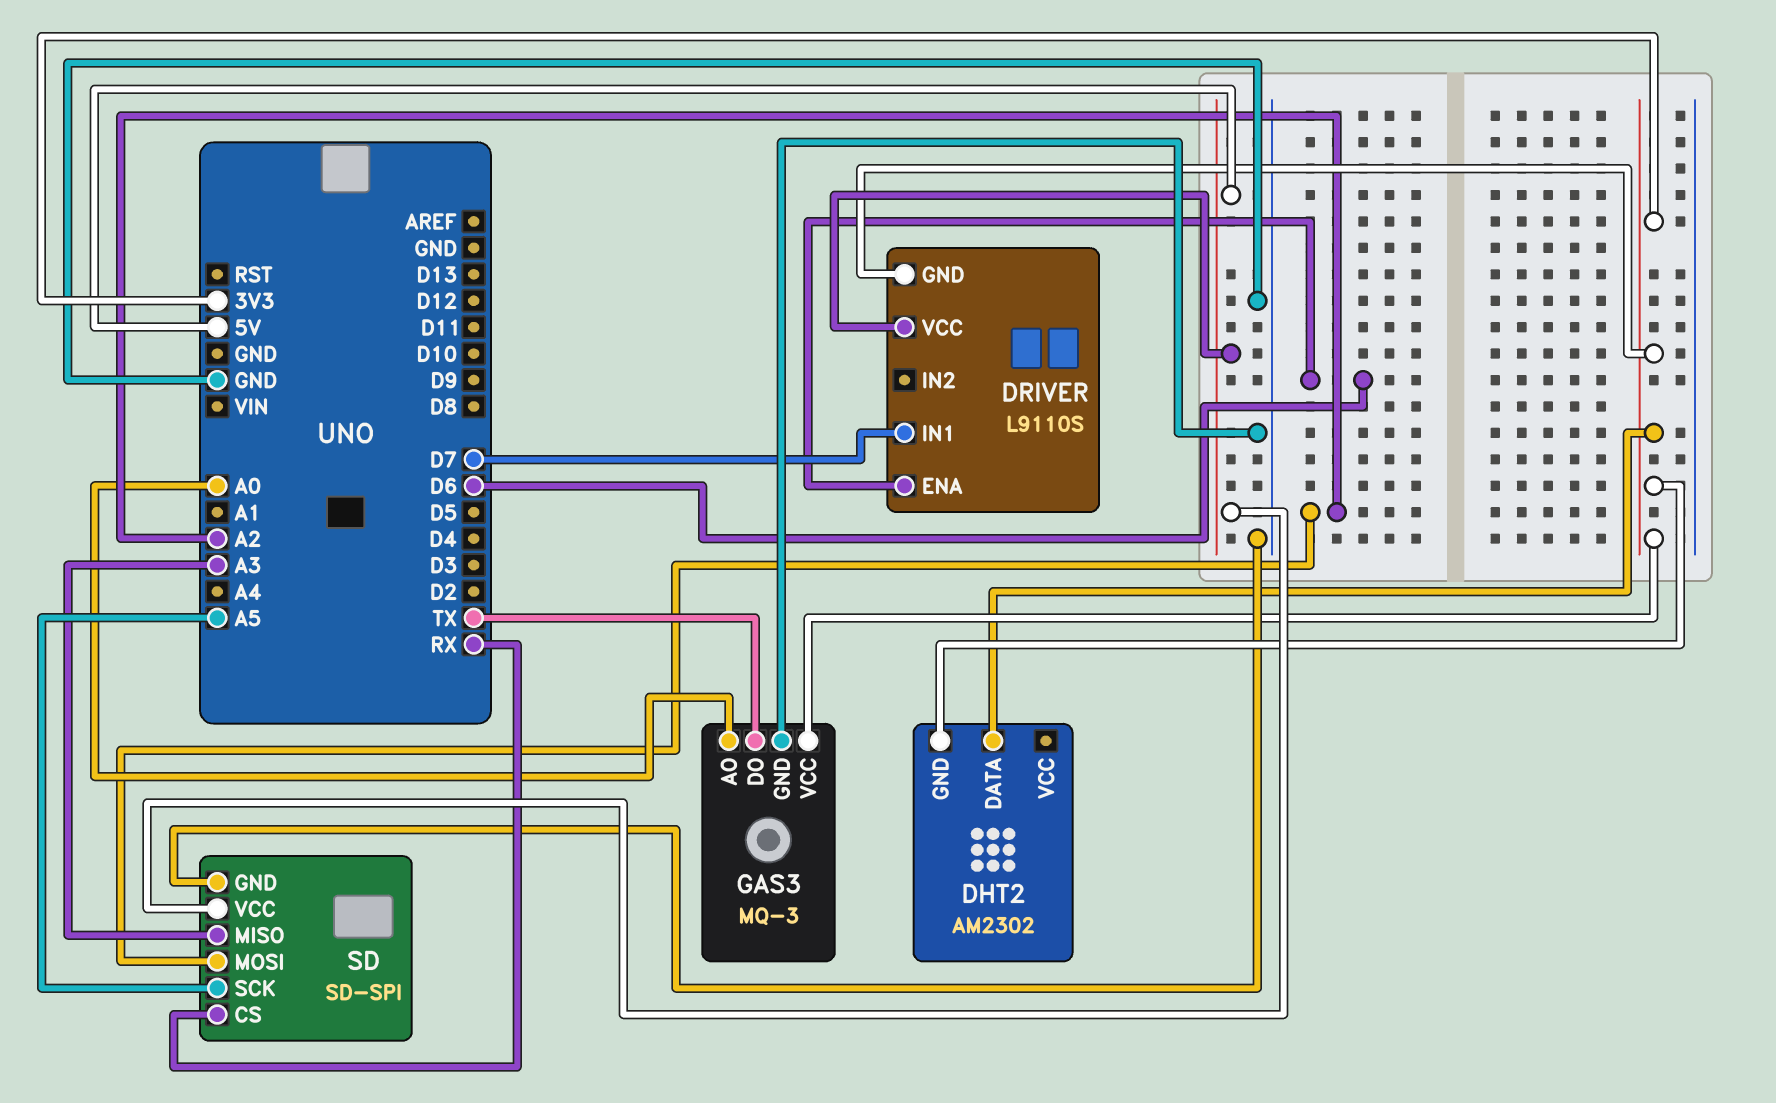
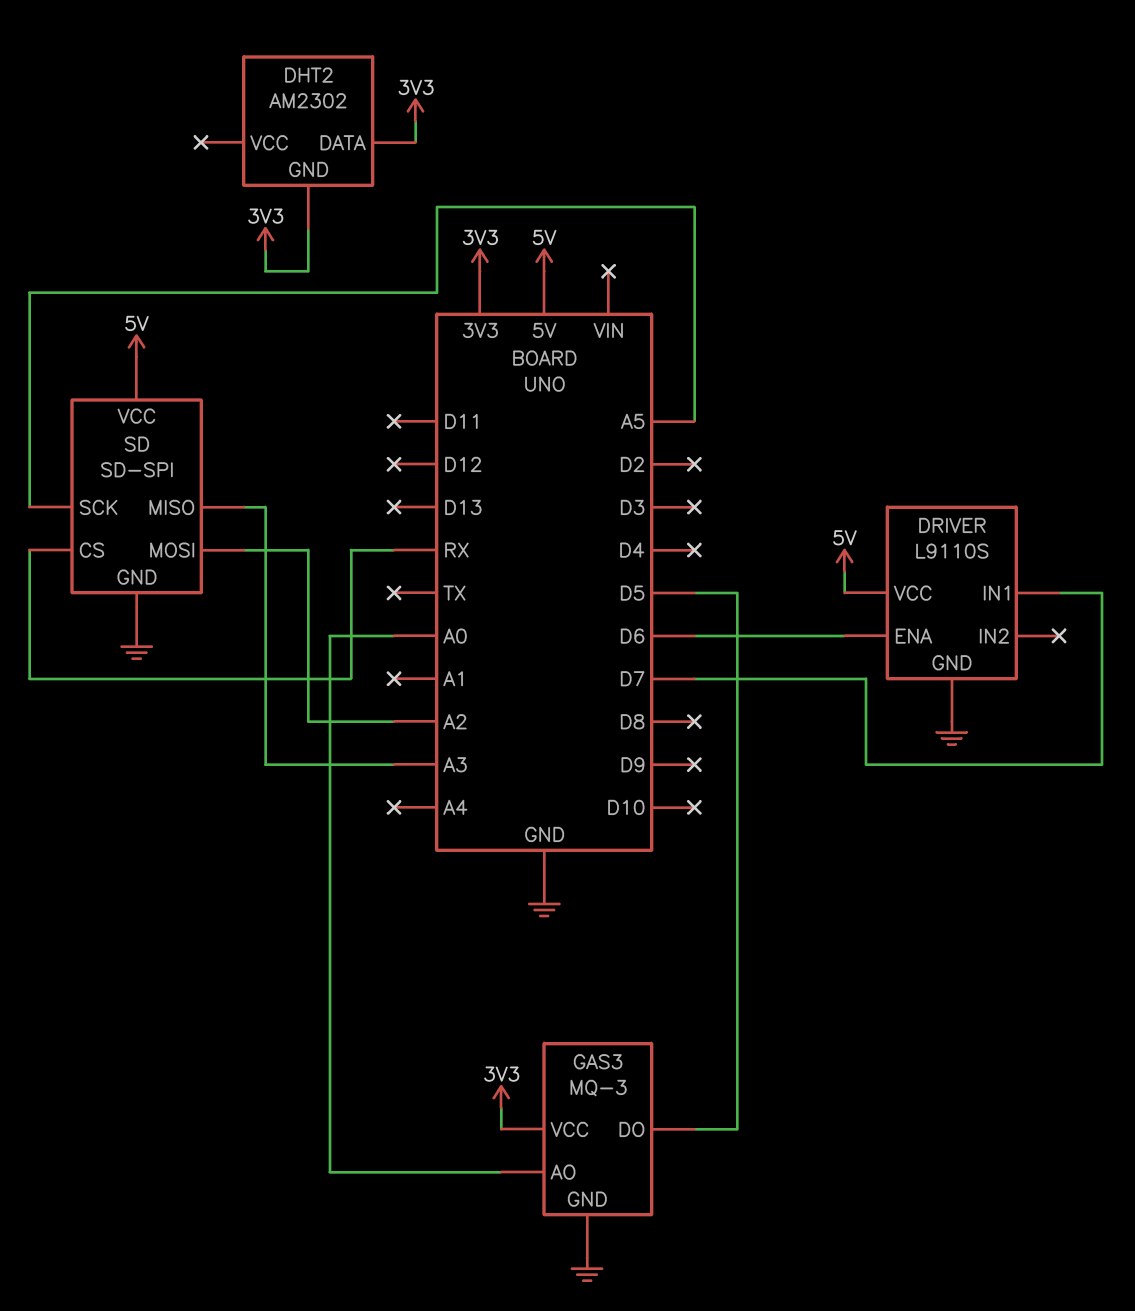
DRIVER pin GND: 3V3 -> GND
GAS3 pin DO: TX -> D5

